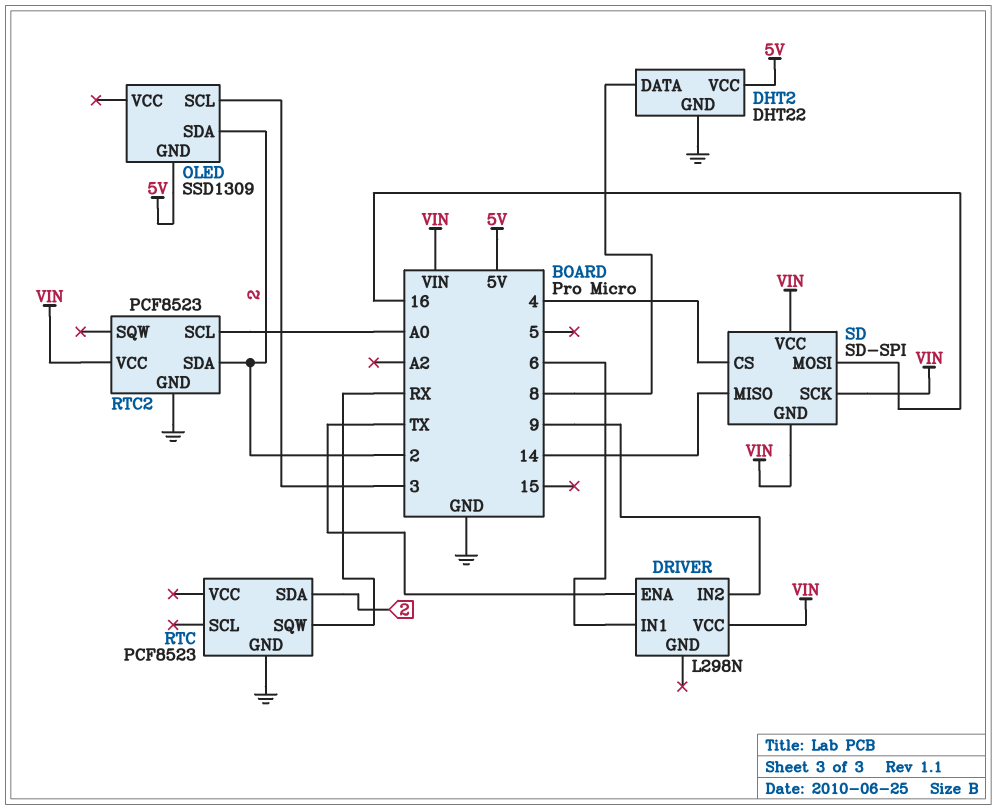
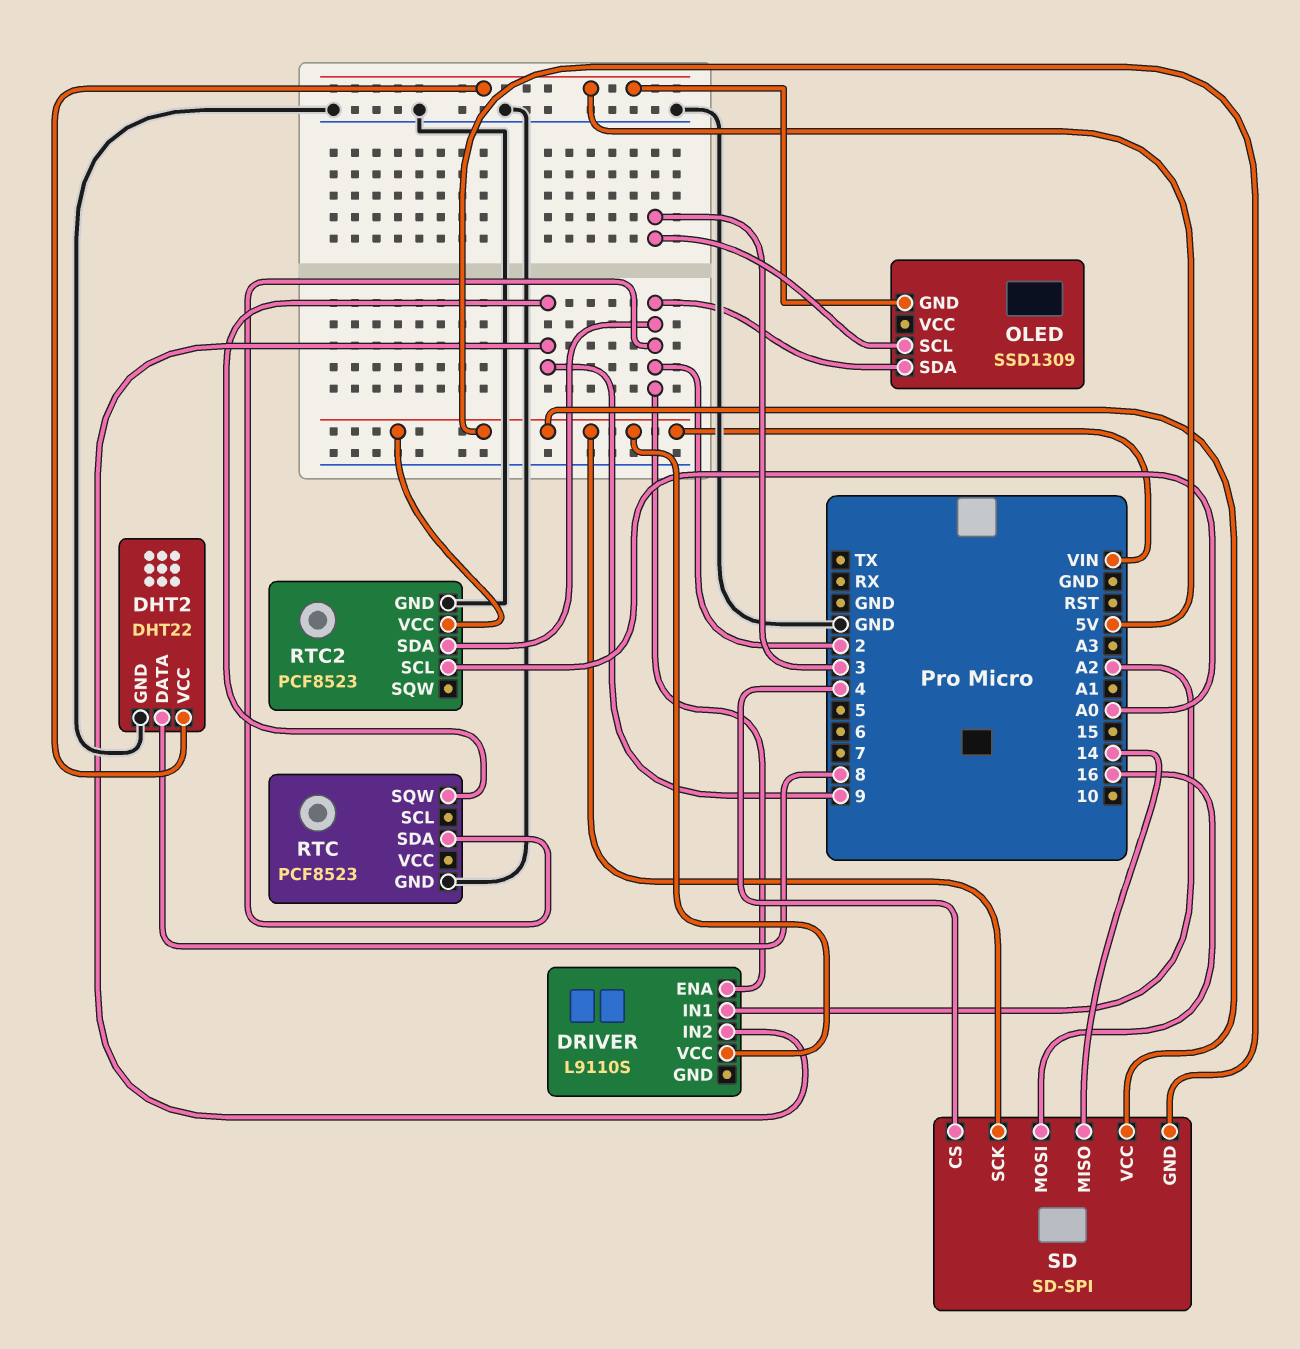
DRIVER: L298N -> L9110S
DRIVER pin ENA: TX -> 2
DRIVER pin IN1: 6 -> A2
RTC pin SQW: RX -> 9

